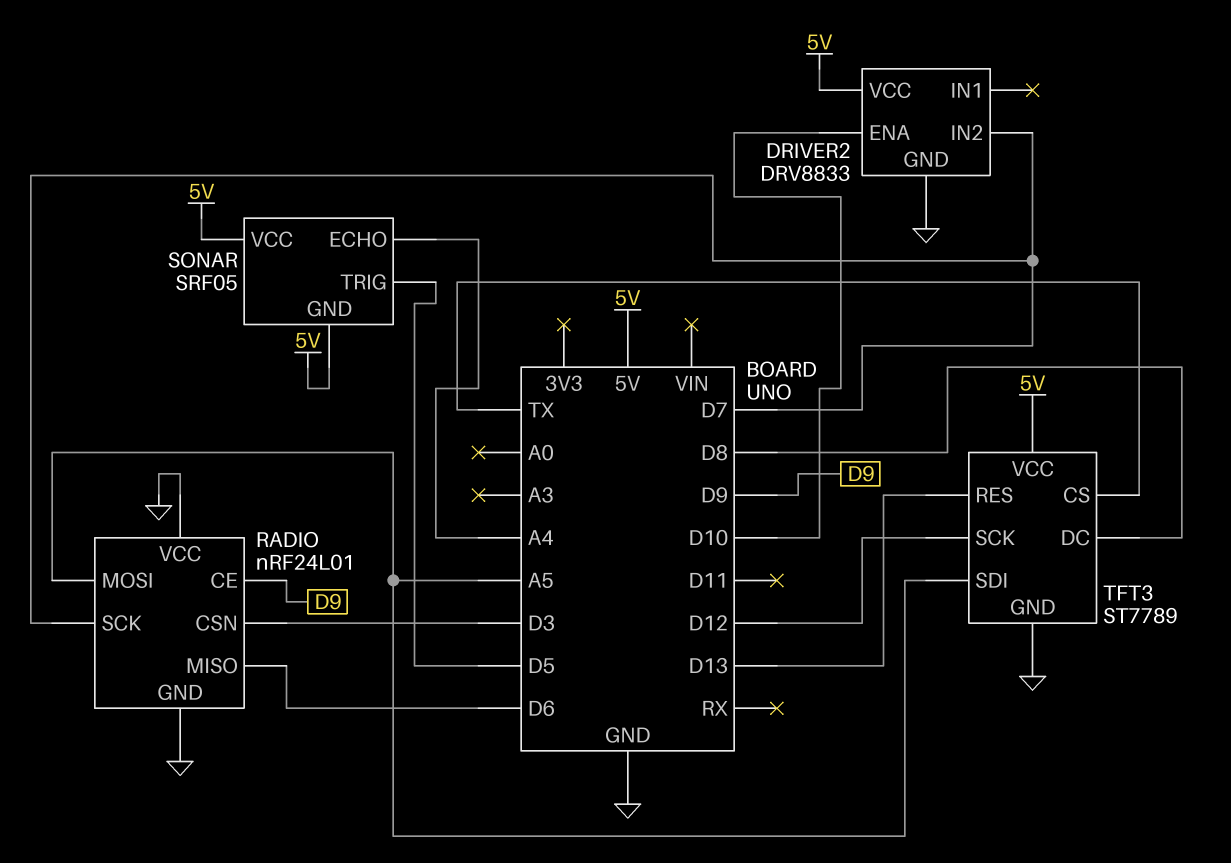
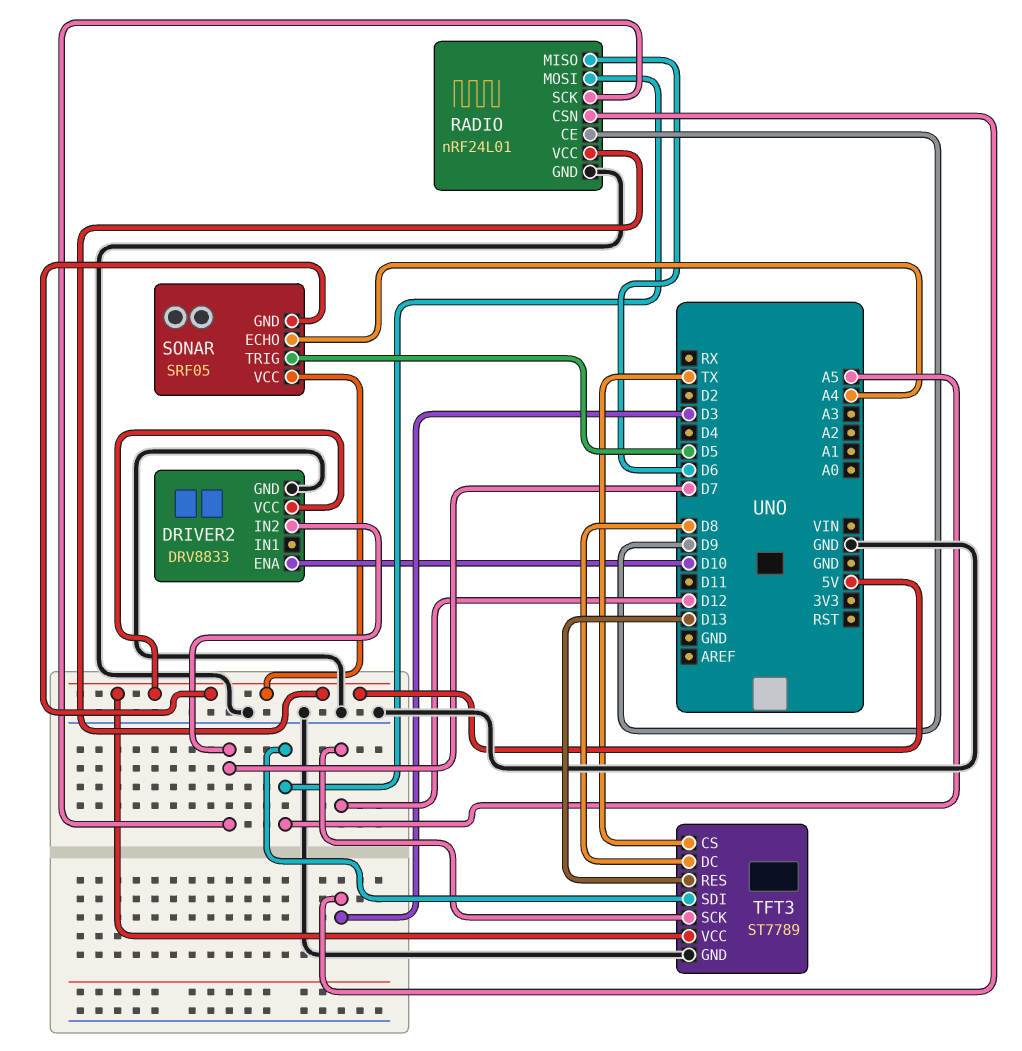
RADIO pin VCC: GND -> 5V

